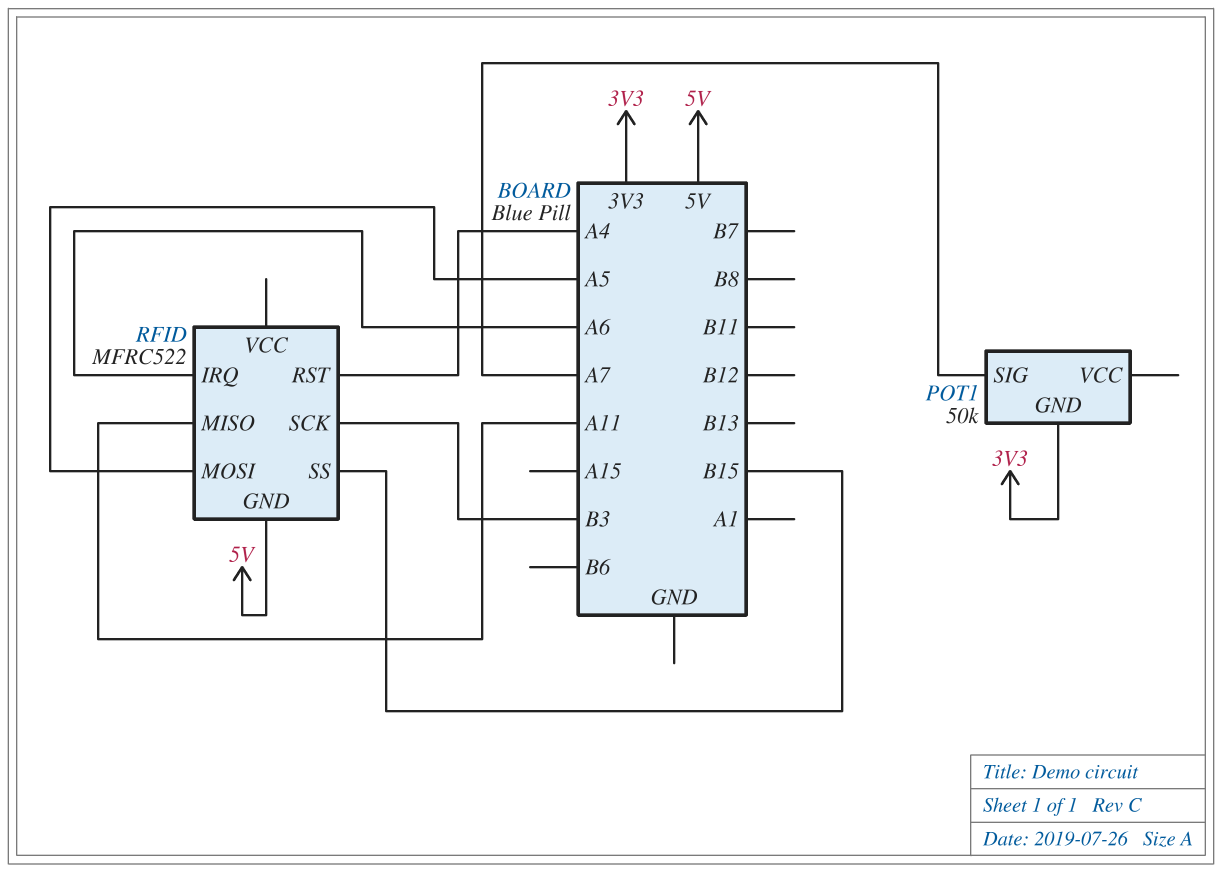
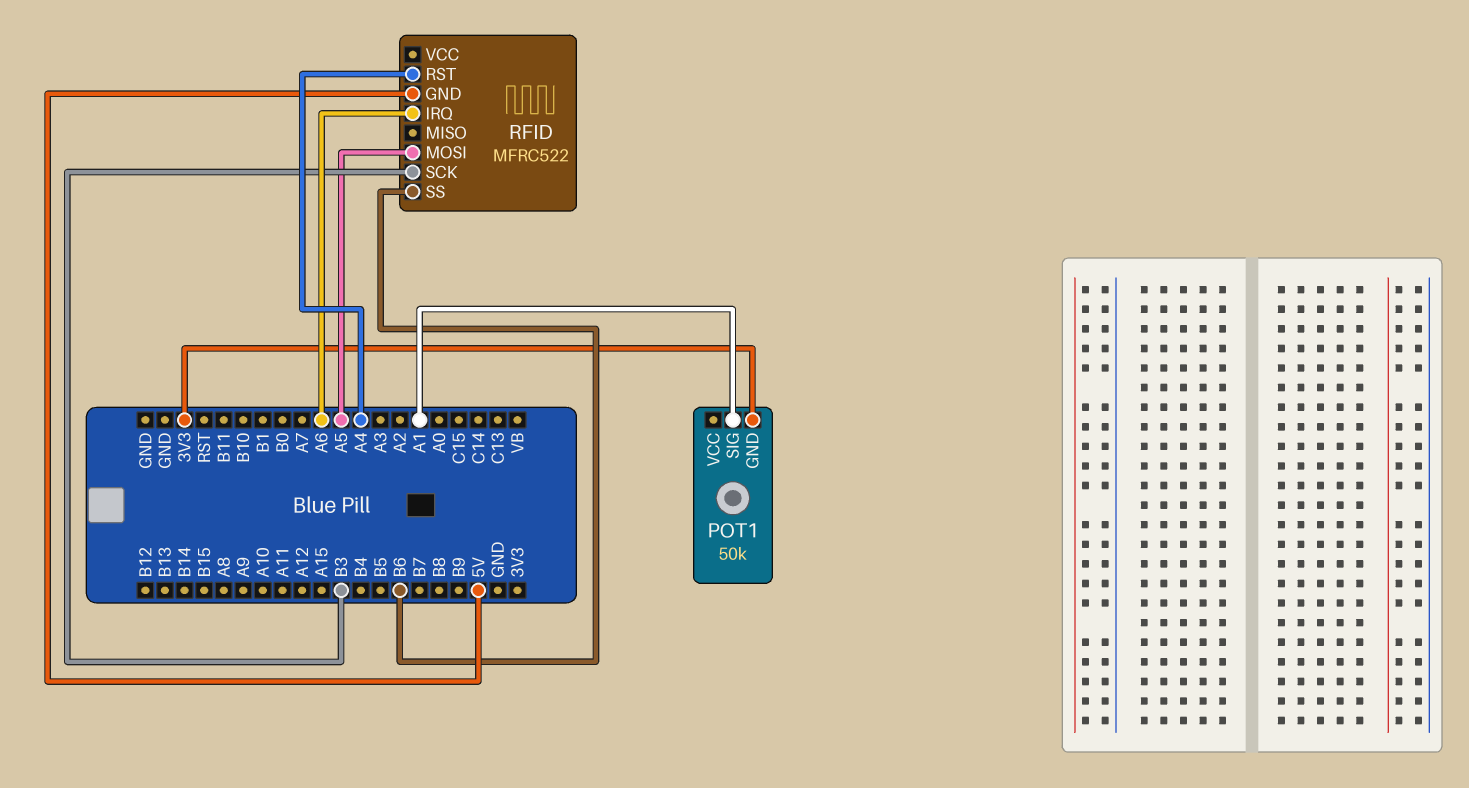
POT1 pin SIG: A7 -> A1
RFID pin MISO: A11 -> none
RFID pin SS: B15 -> B6

